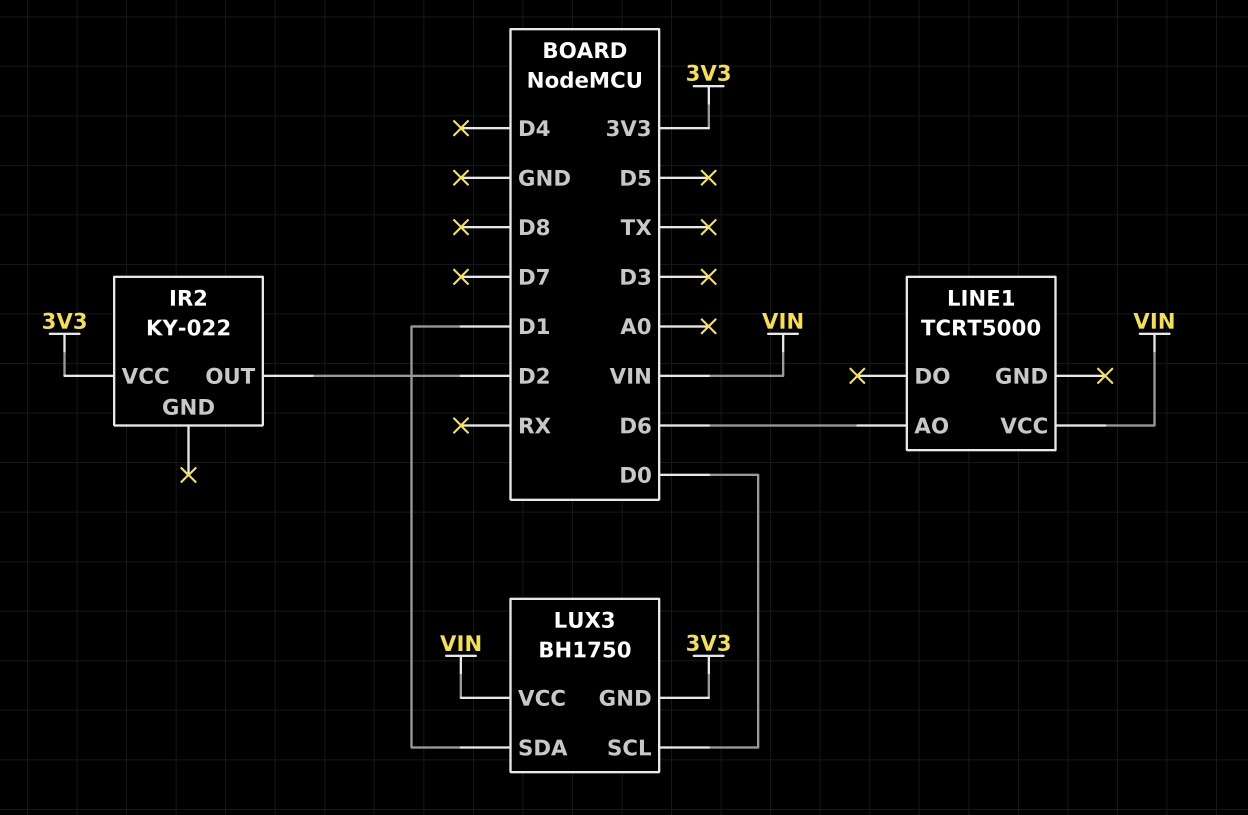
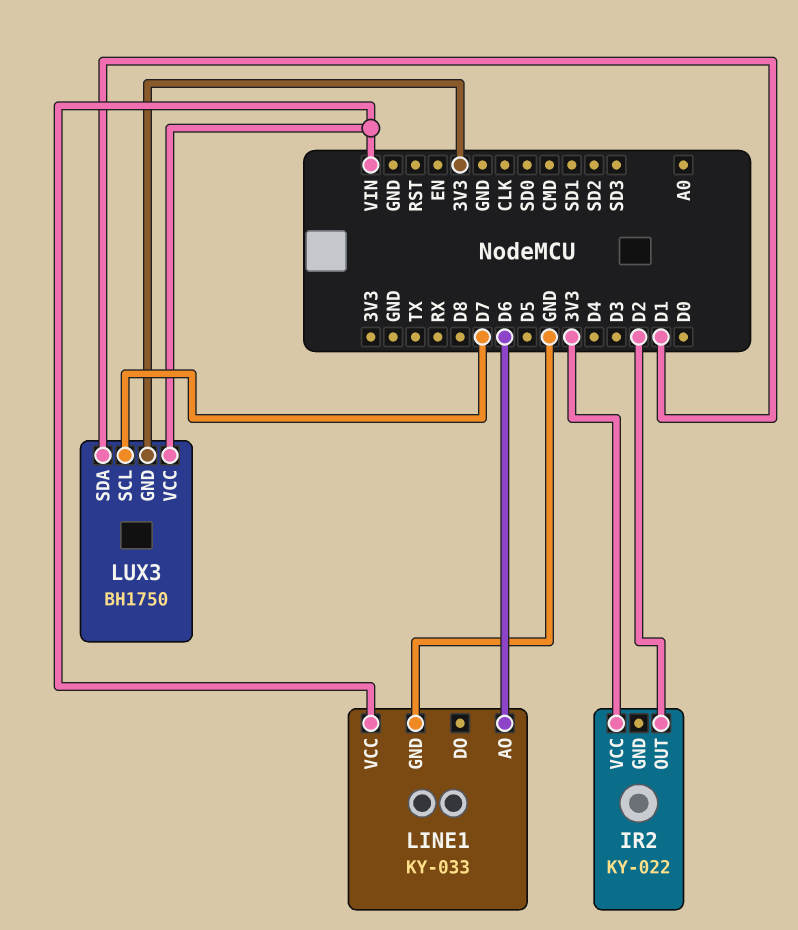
LINE1: TCRT5000 -> KY-033
LINE1 pin GND: none -> GND
LUX3 pin SCL: D0 -> D7

